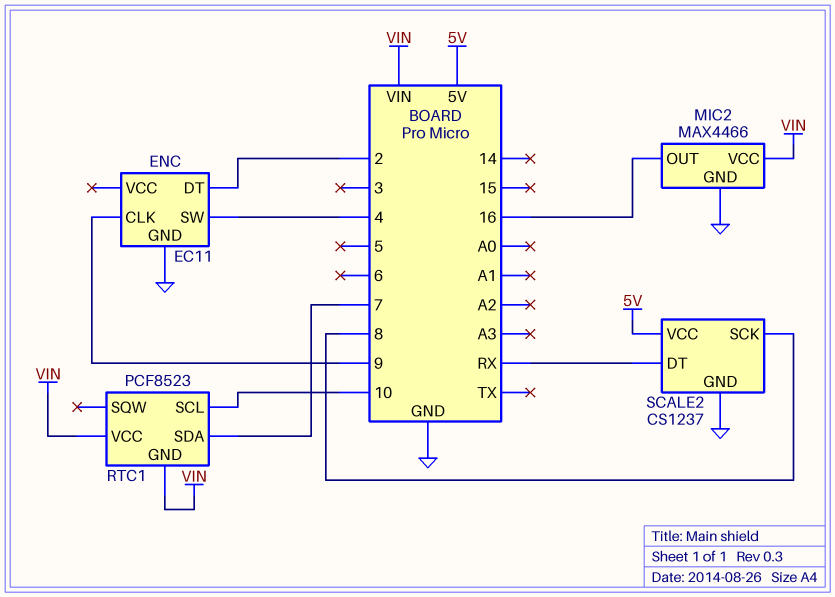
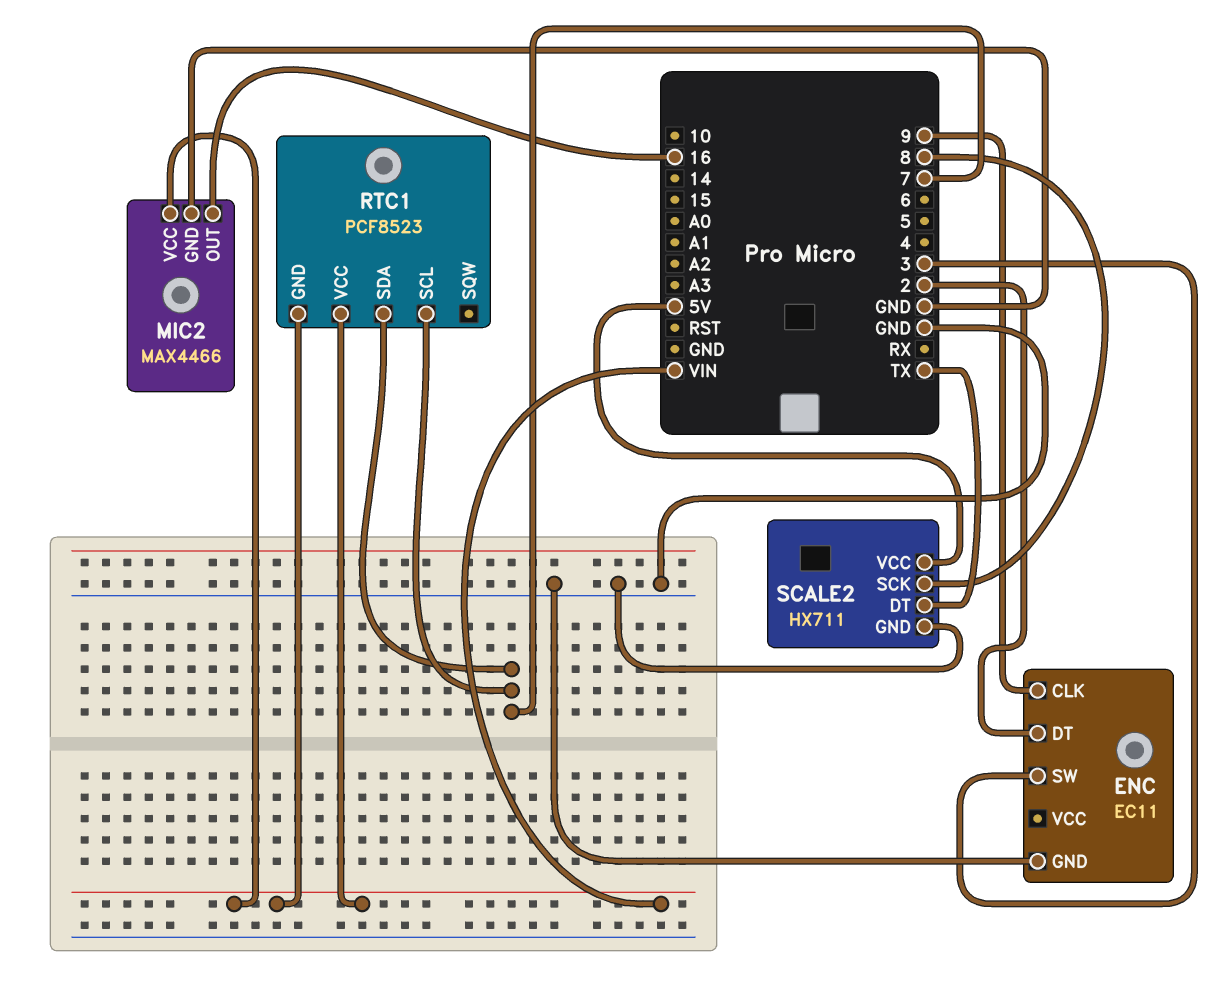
ENC pin SW: 4 -> 3
RTC1 pin SCL: 10 -> 7
SCALE2: CS1237 -> HX711
SCALE2 pin DT: RX -> TX

